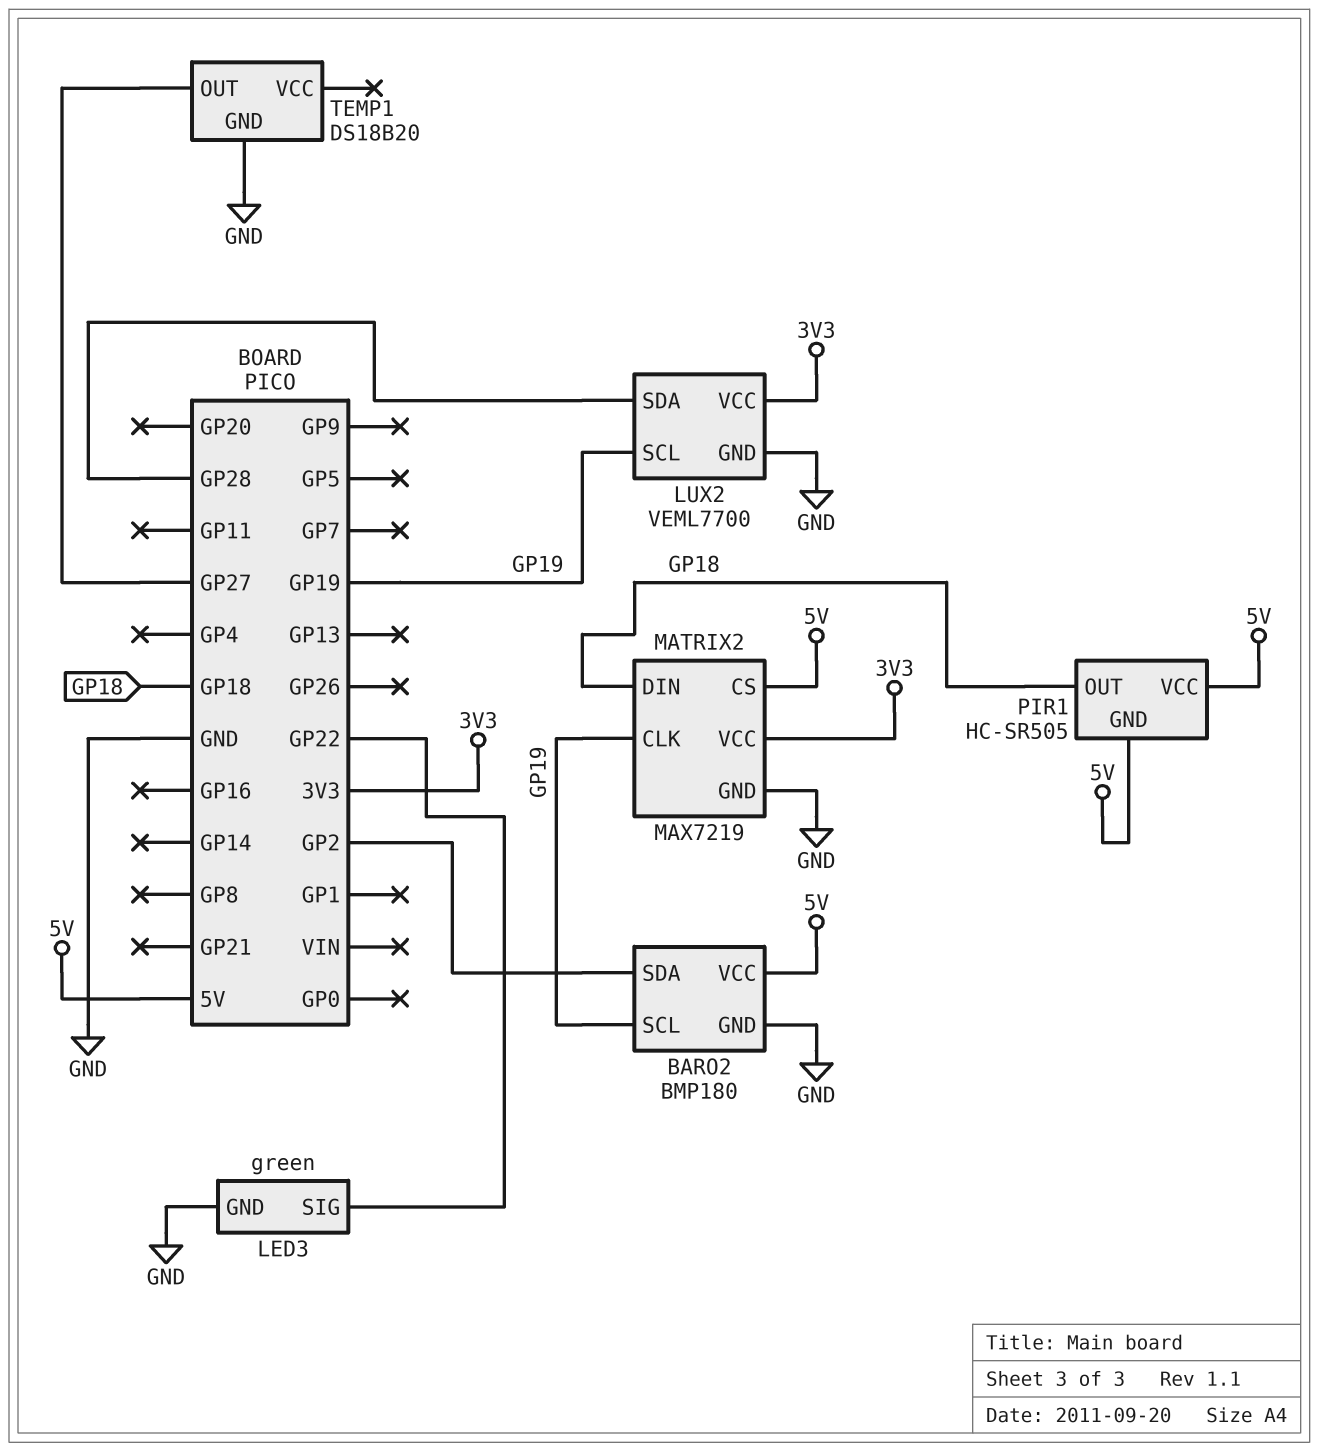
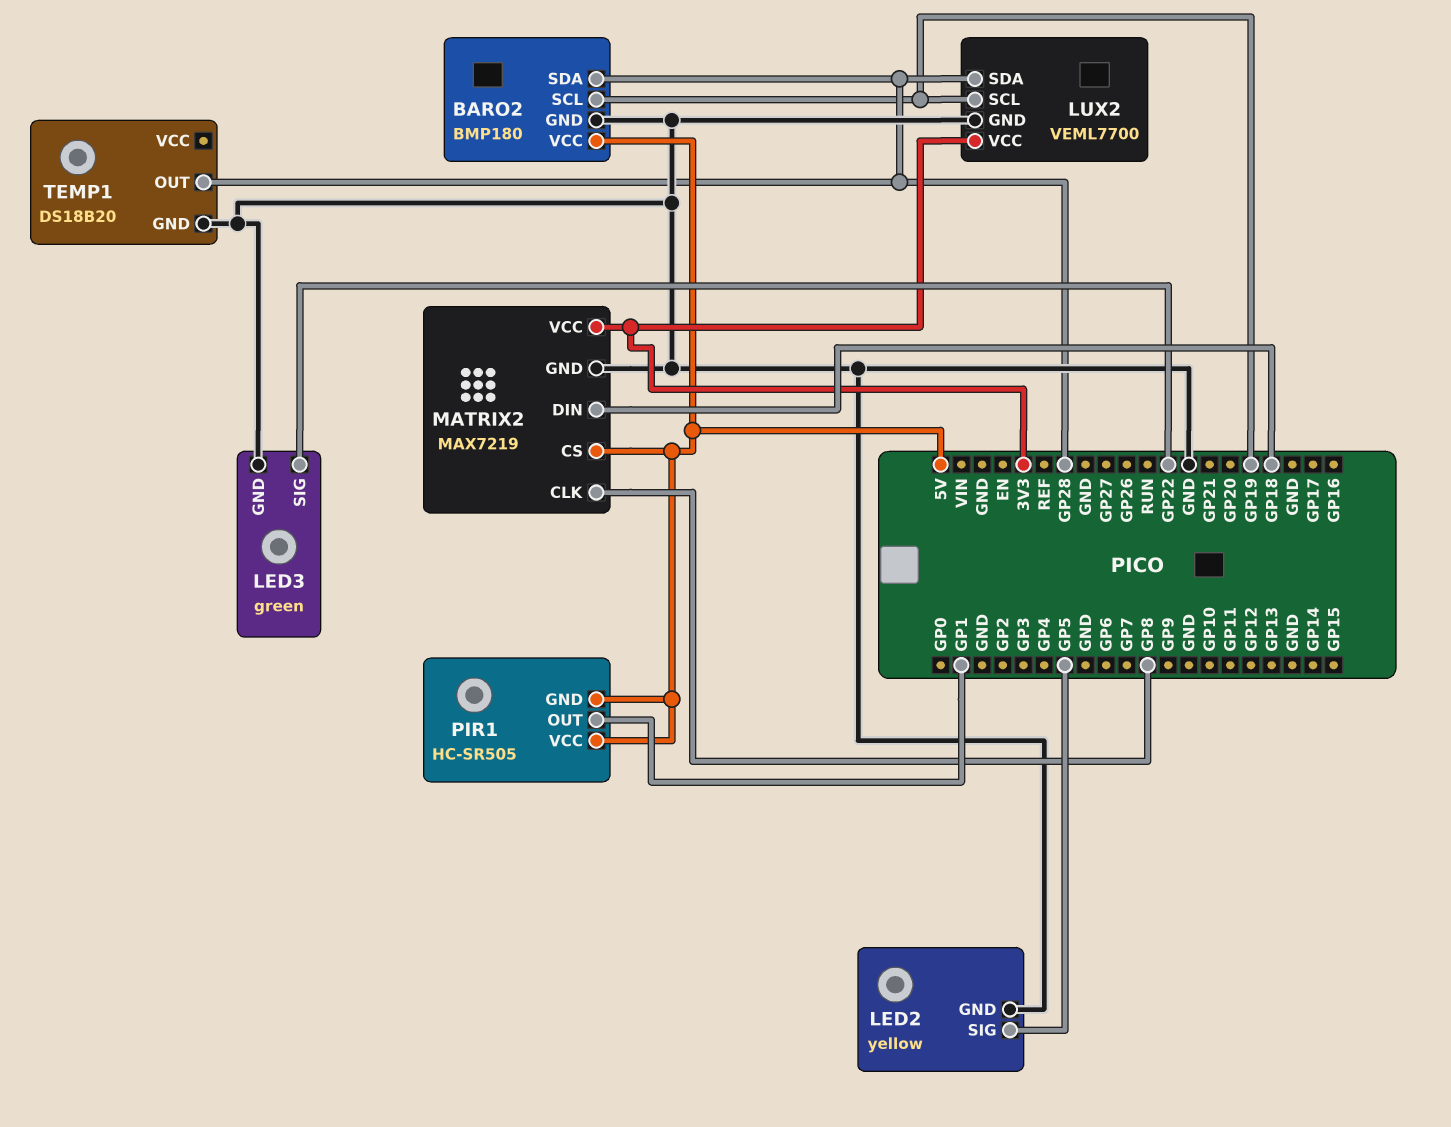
BARO2 pin SDA: GP2 -> GP28
LED2: none -> yellow
LED2 pin GND: none -> GND
LED2 pin SIG: none -> GP5
MATRIX2 pin CLK: GP19 -> GP8
PIR1 pin OUT: GP18 -> GP1
TEMP1 pin OUT: GP27 -> GP28

